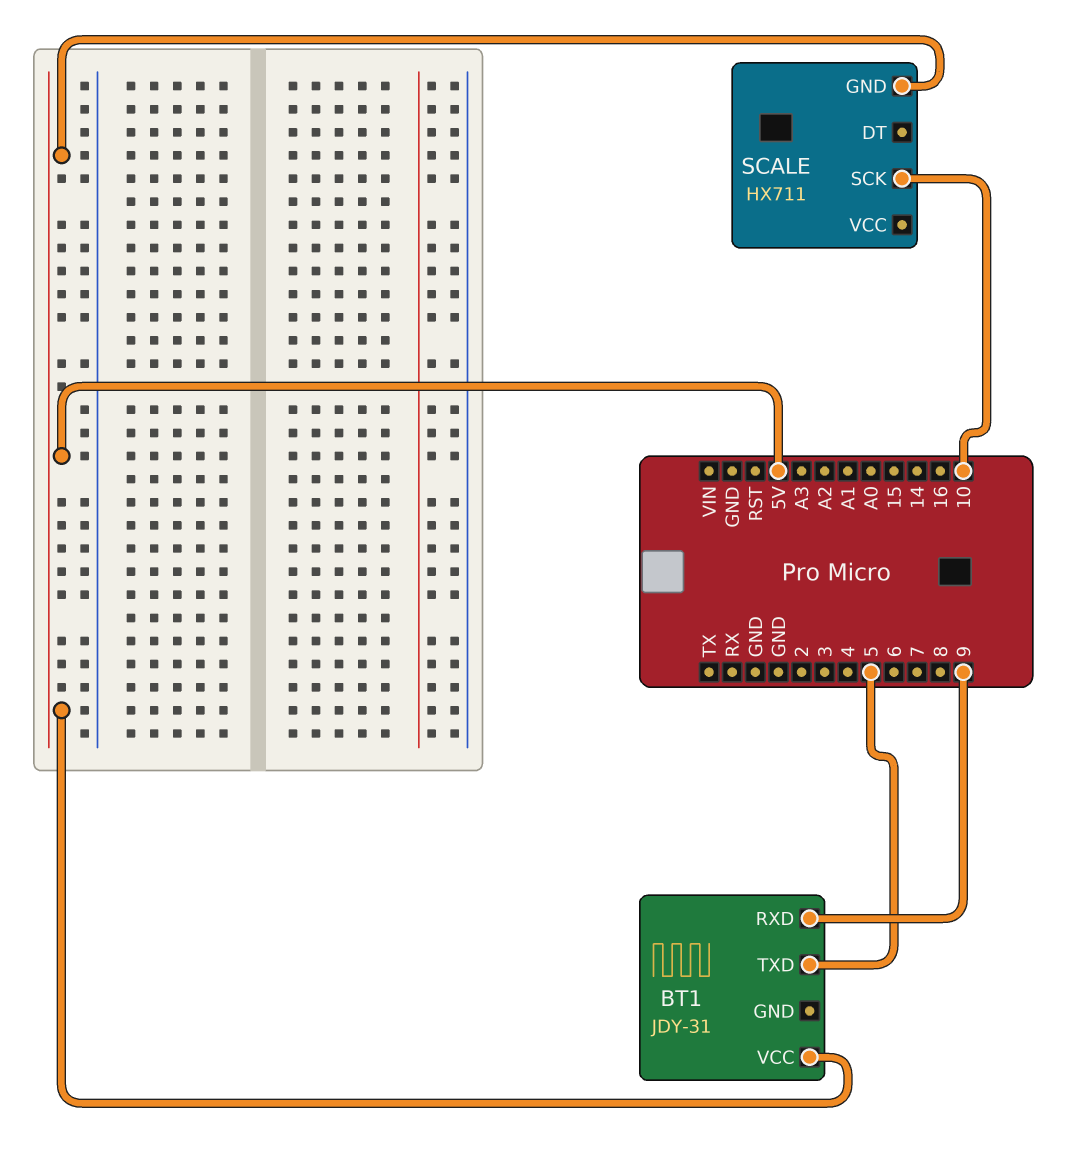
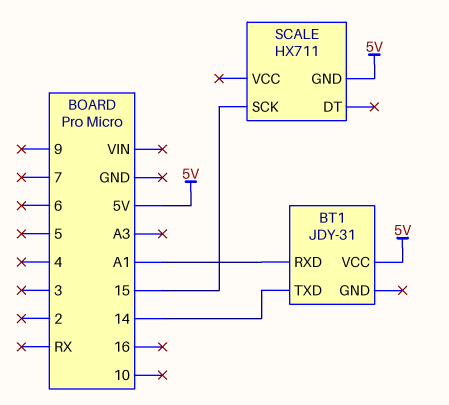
BT1 pin RXD: 9 -> A1
BT1 pin TXD: 5 -> 14
SCALE pin SCK: 10 -> 15

